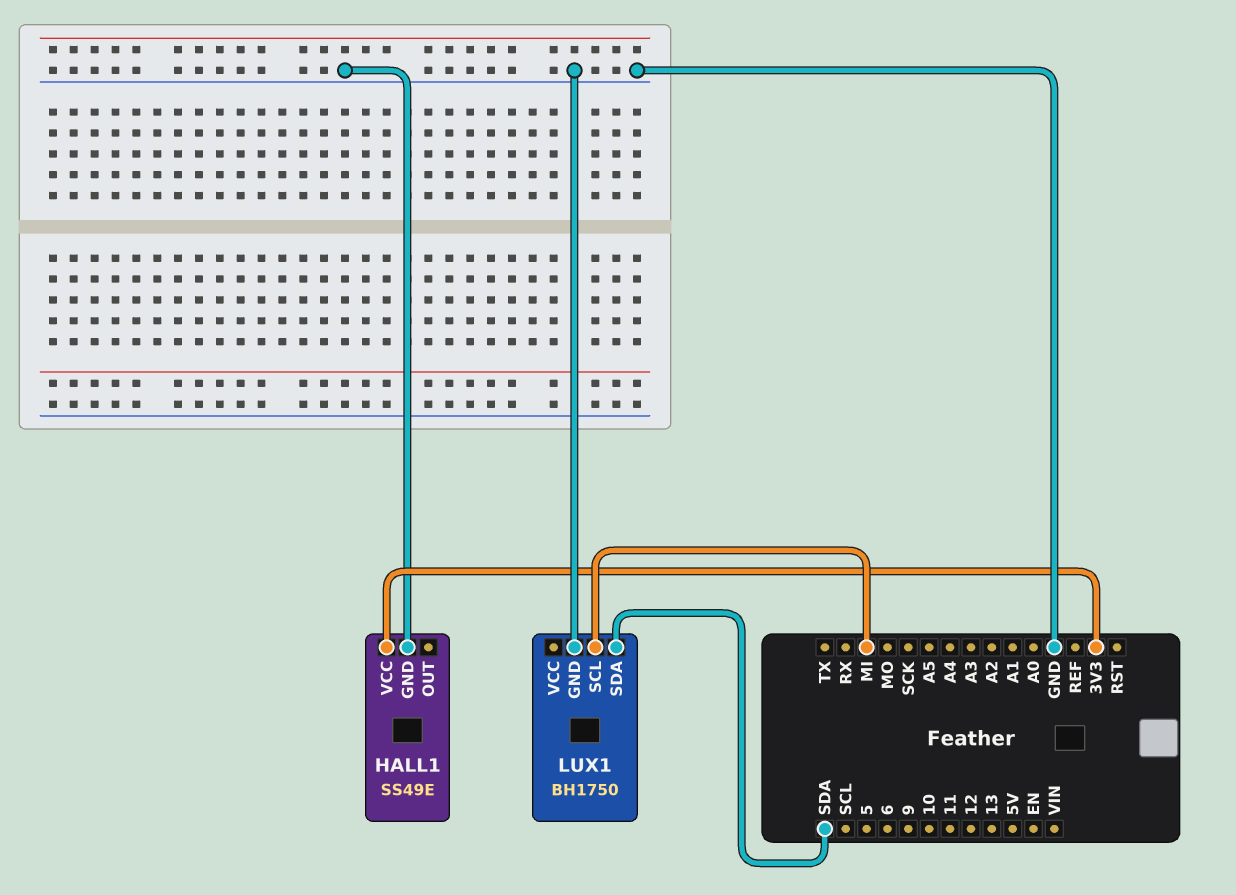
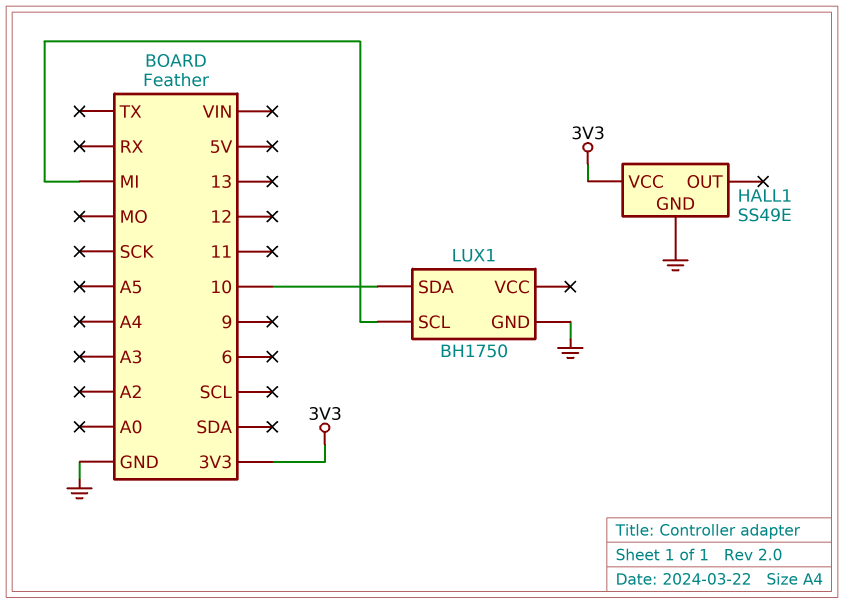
LUX1 pin SDA: SDA -> 10

